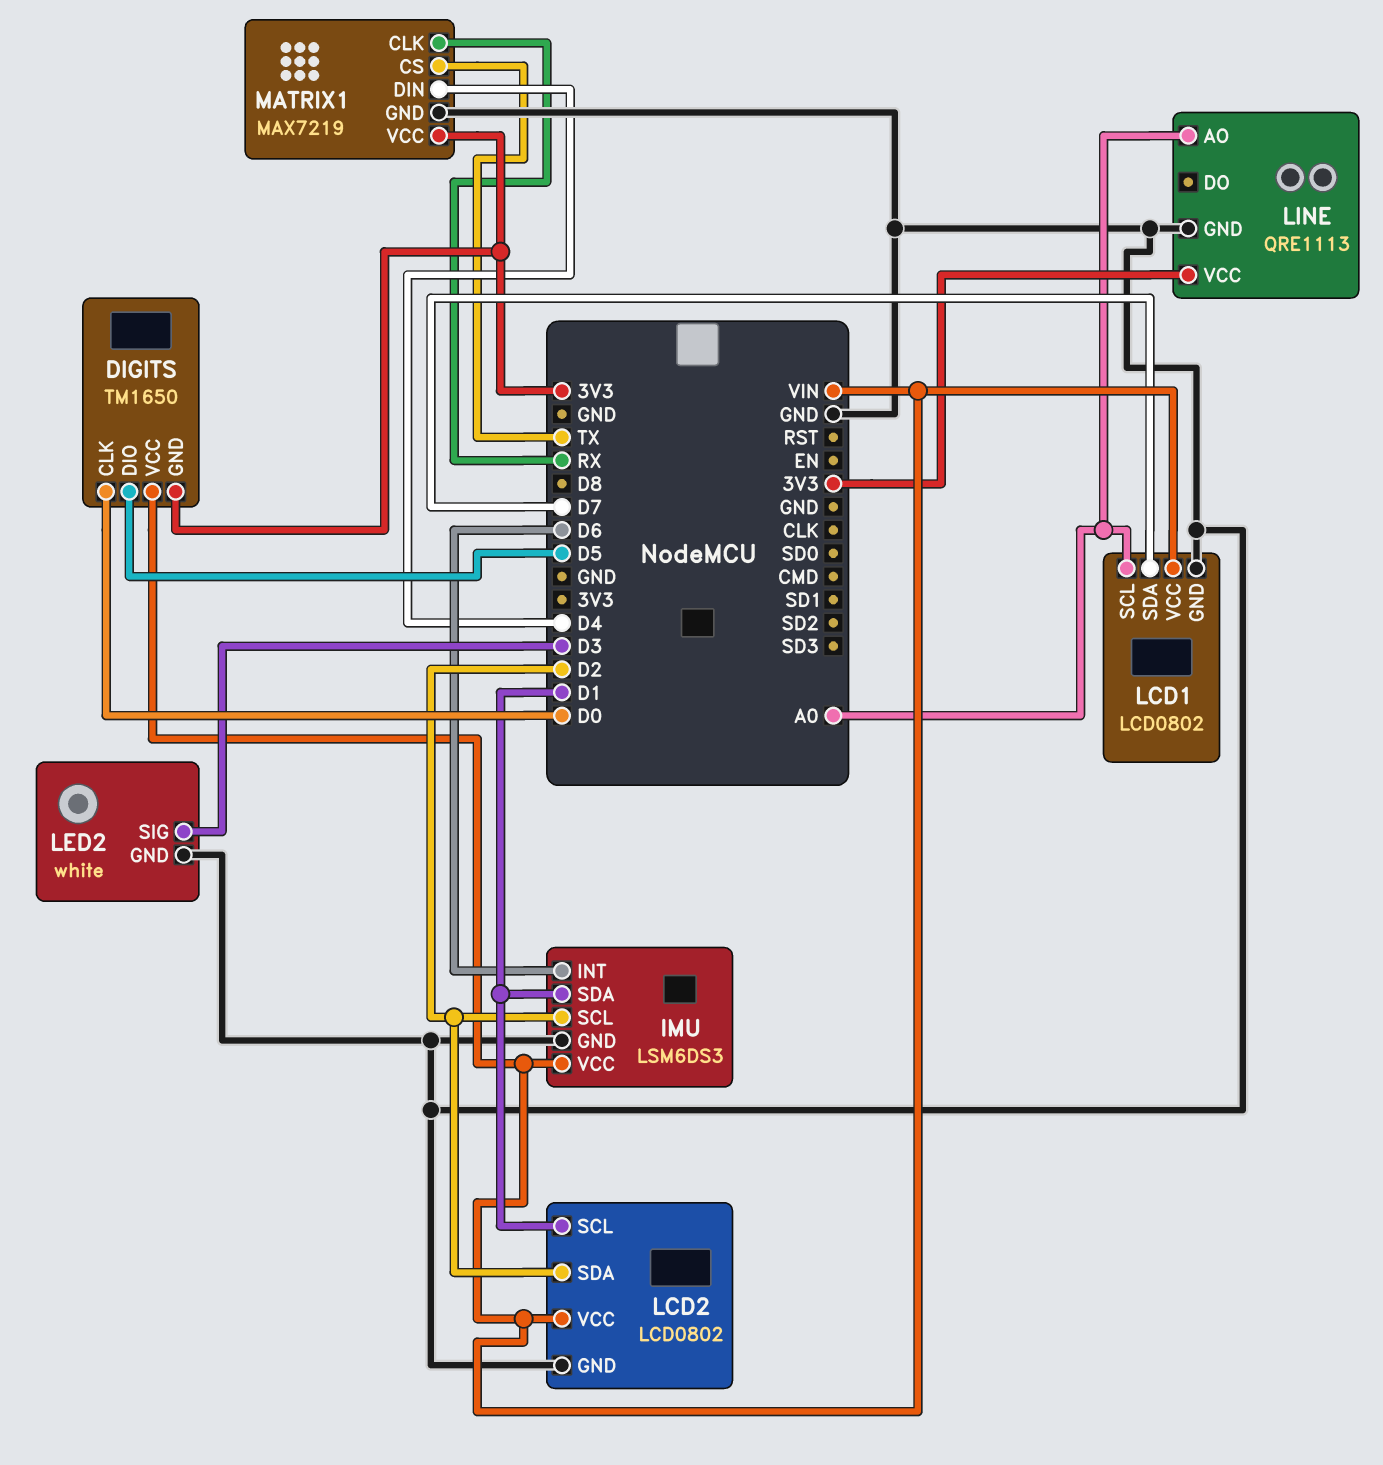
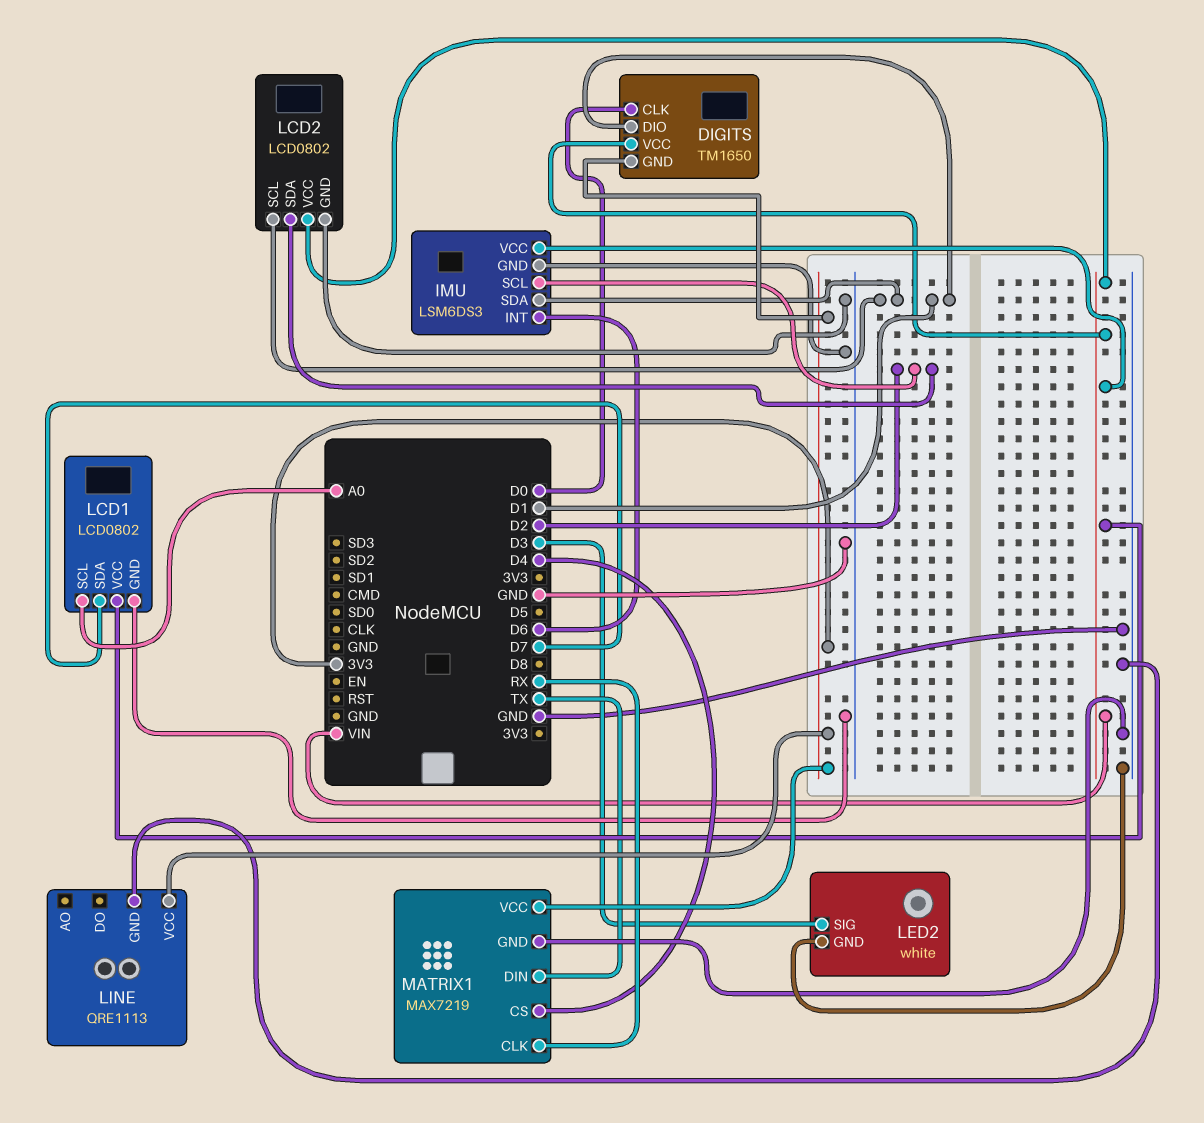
DIGITS pin DIO: D5 -> D1
LINE pin AO: A0 -> none
MATRIX1 pin CS: TX -> D4
MATRIX1 pin DIN: D4 -> TX

